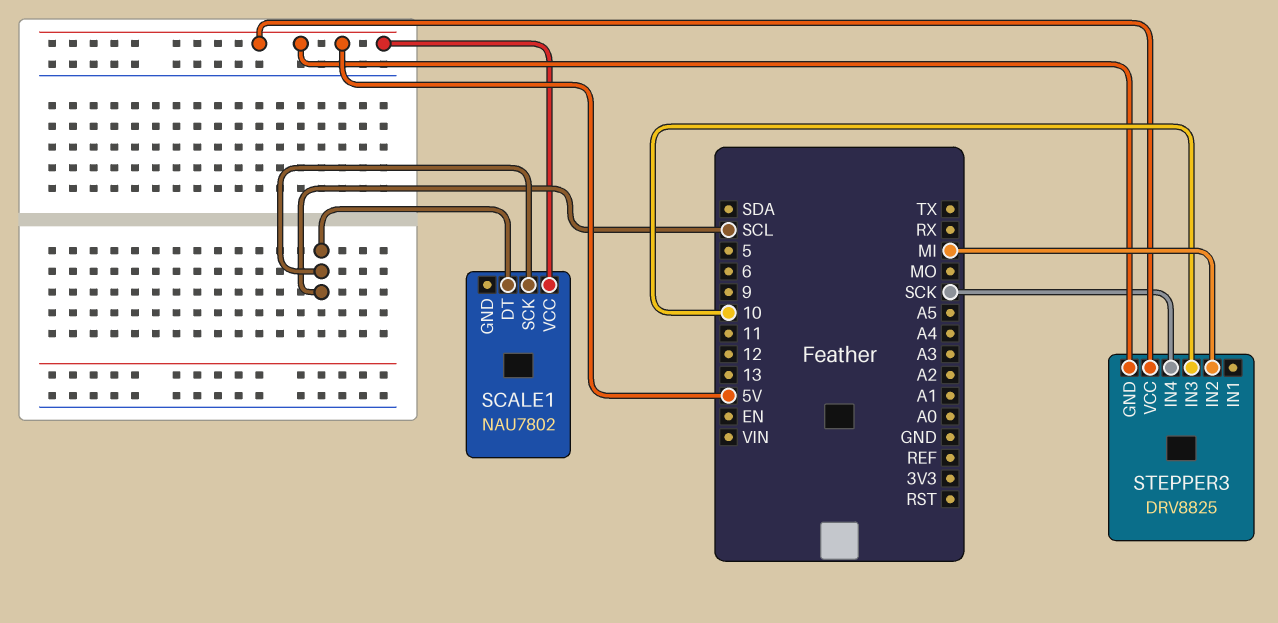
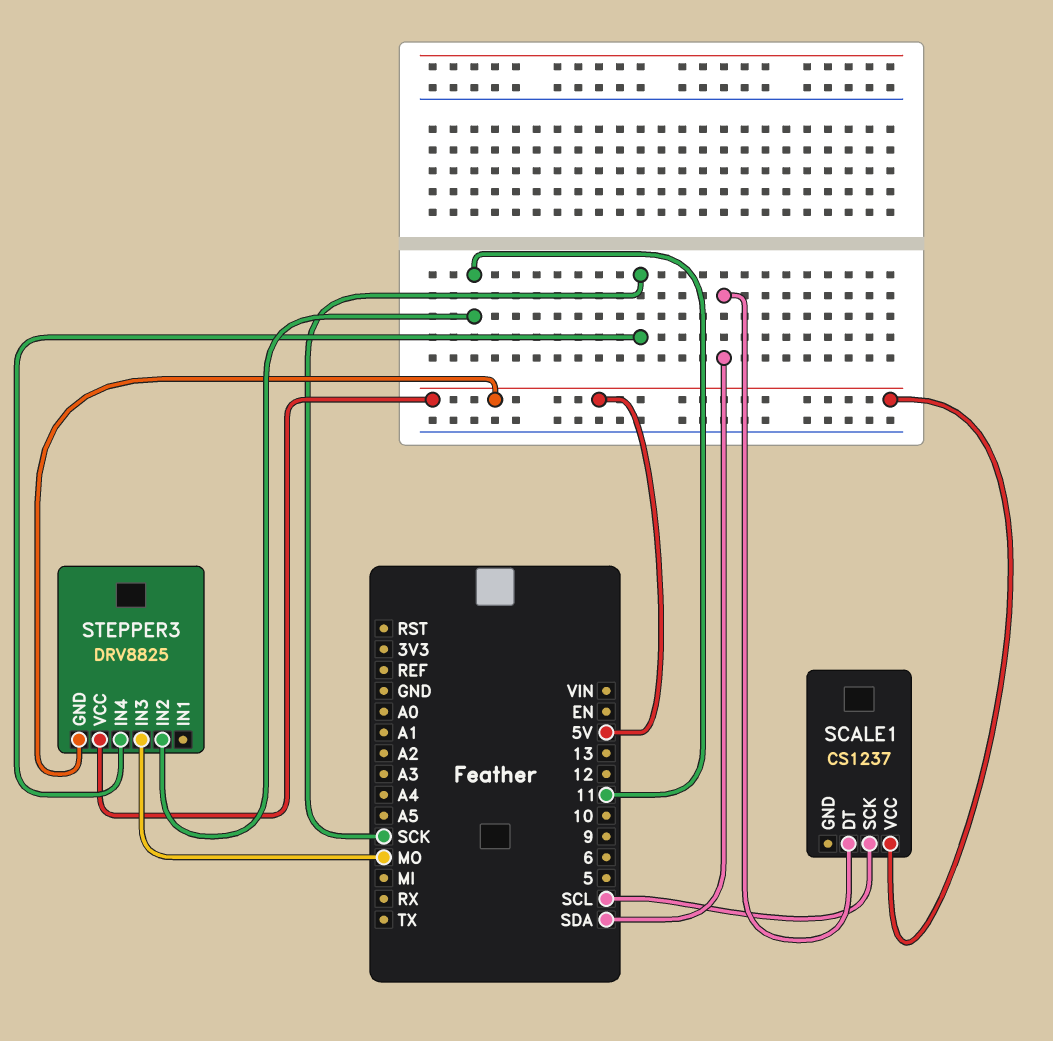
SCALE1: NAU7802 -> CS1237
SCALE1 pin DT: SCL -> SDA
STEPPER3 pin IN2: MI -> 11
STEPPER3 pin IN3: 10 -> MO

